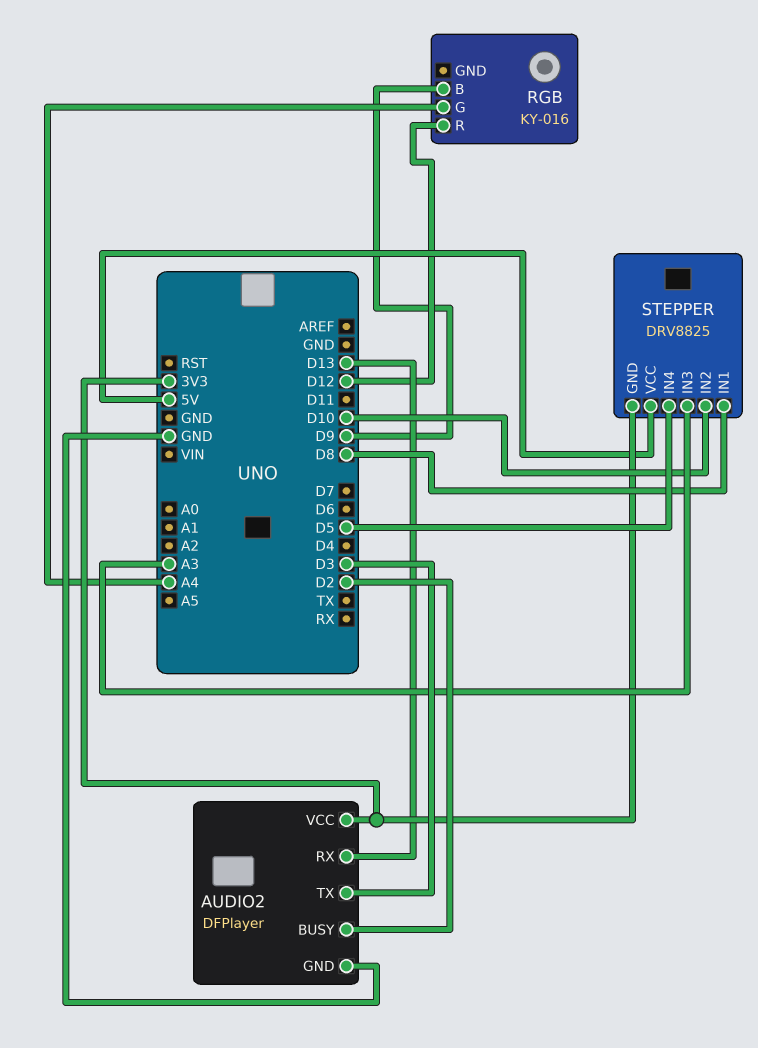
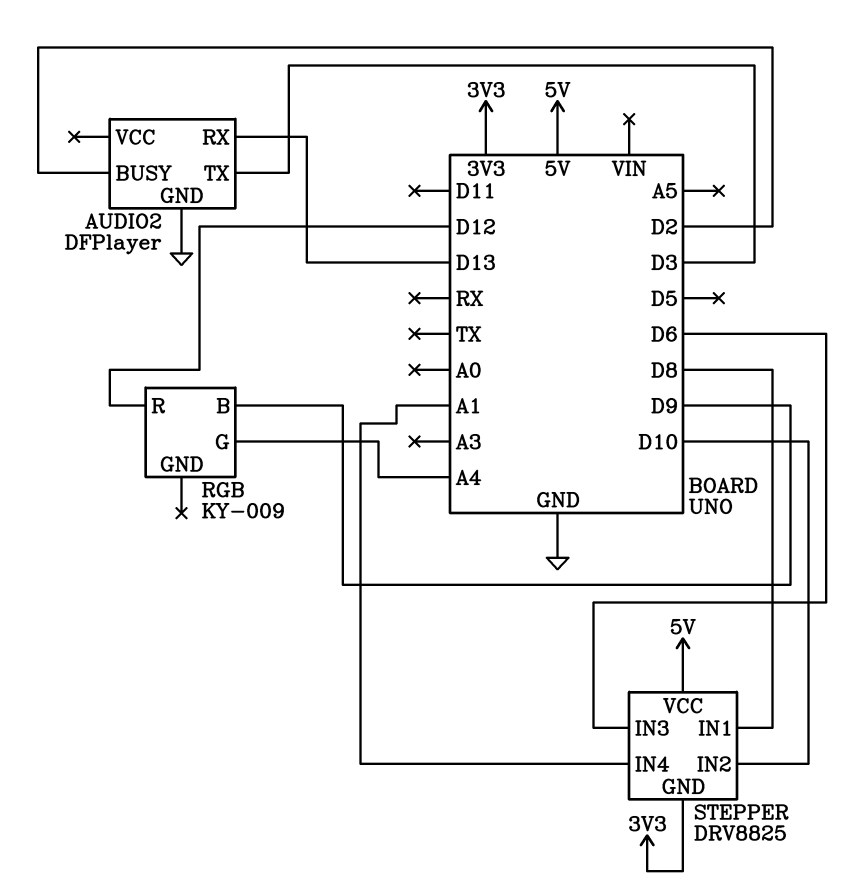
AUDIO2 pin VCC: 3V3 -> none
RGB: KY-016 -> KY-009
STEPPER pin IN3: A3 -> D6
STEPPER pin IN4: D5 -> A1

